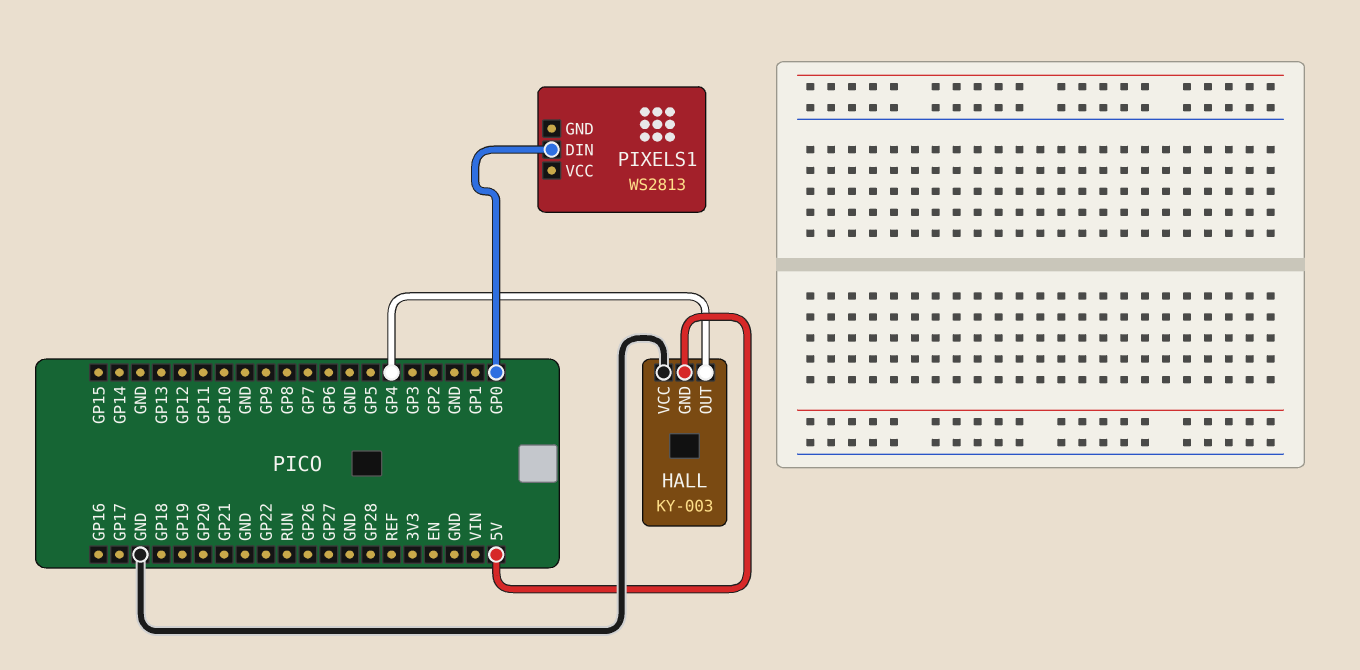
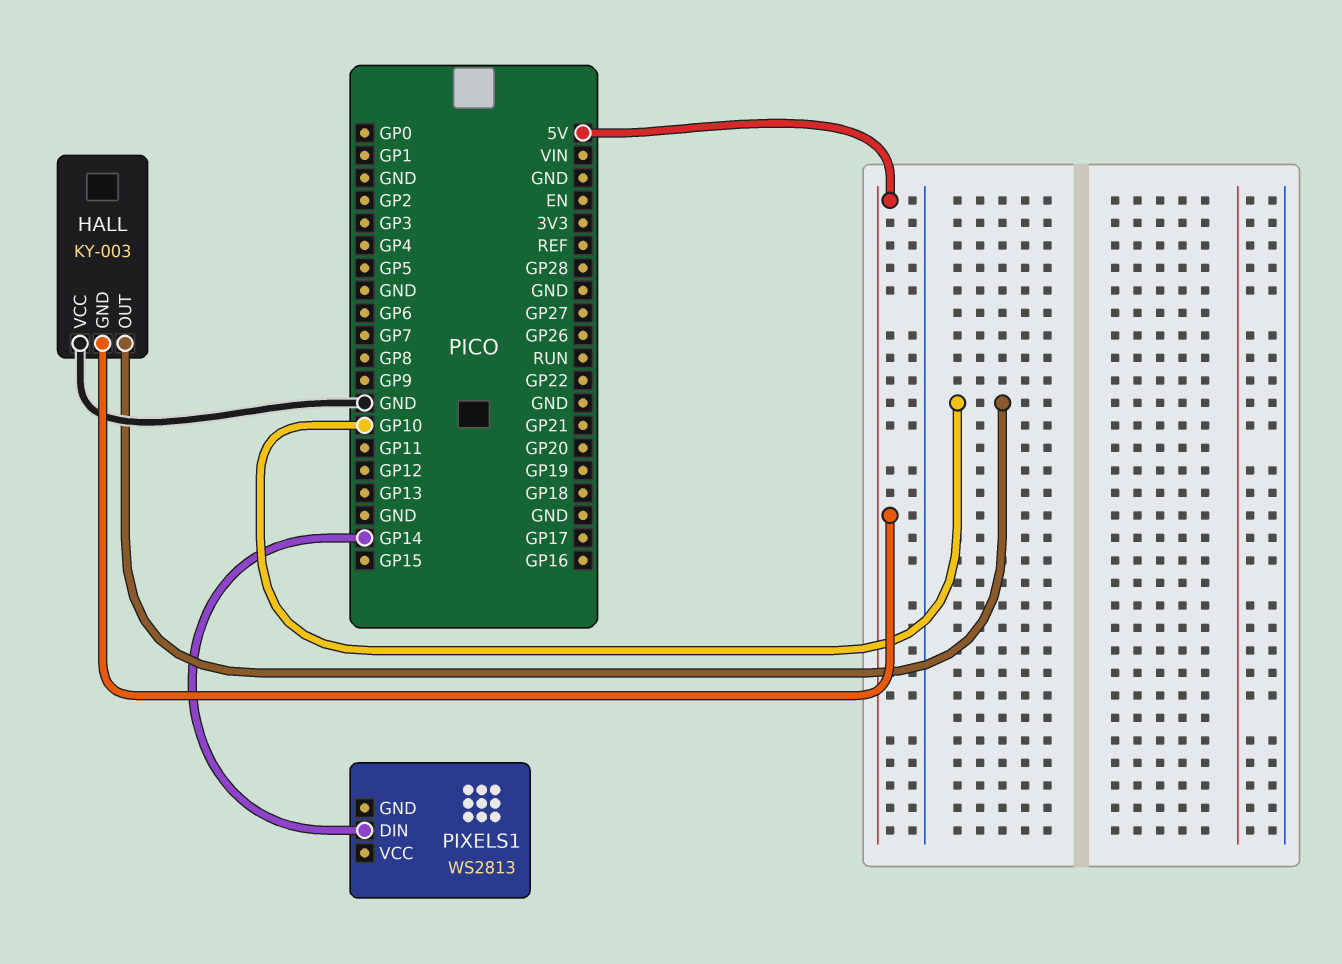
HALL pin OUT: GP4 -> GP10
PIXELS1 pin DIN: GP0 -> GP14

